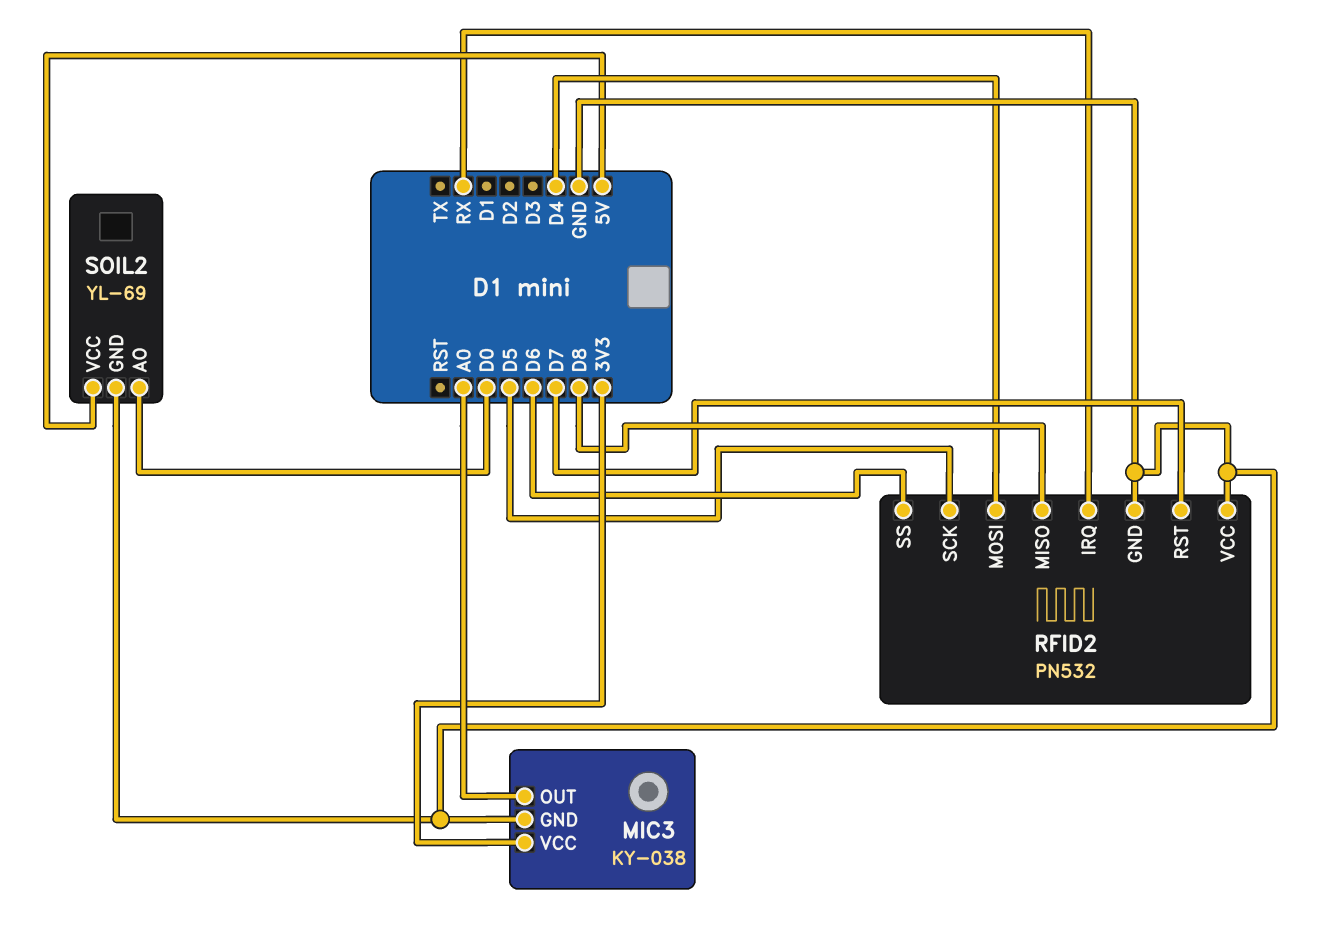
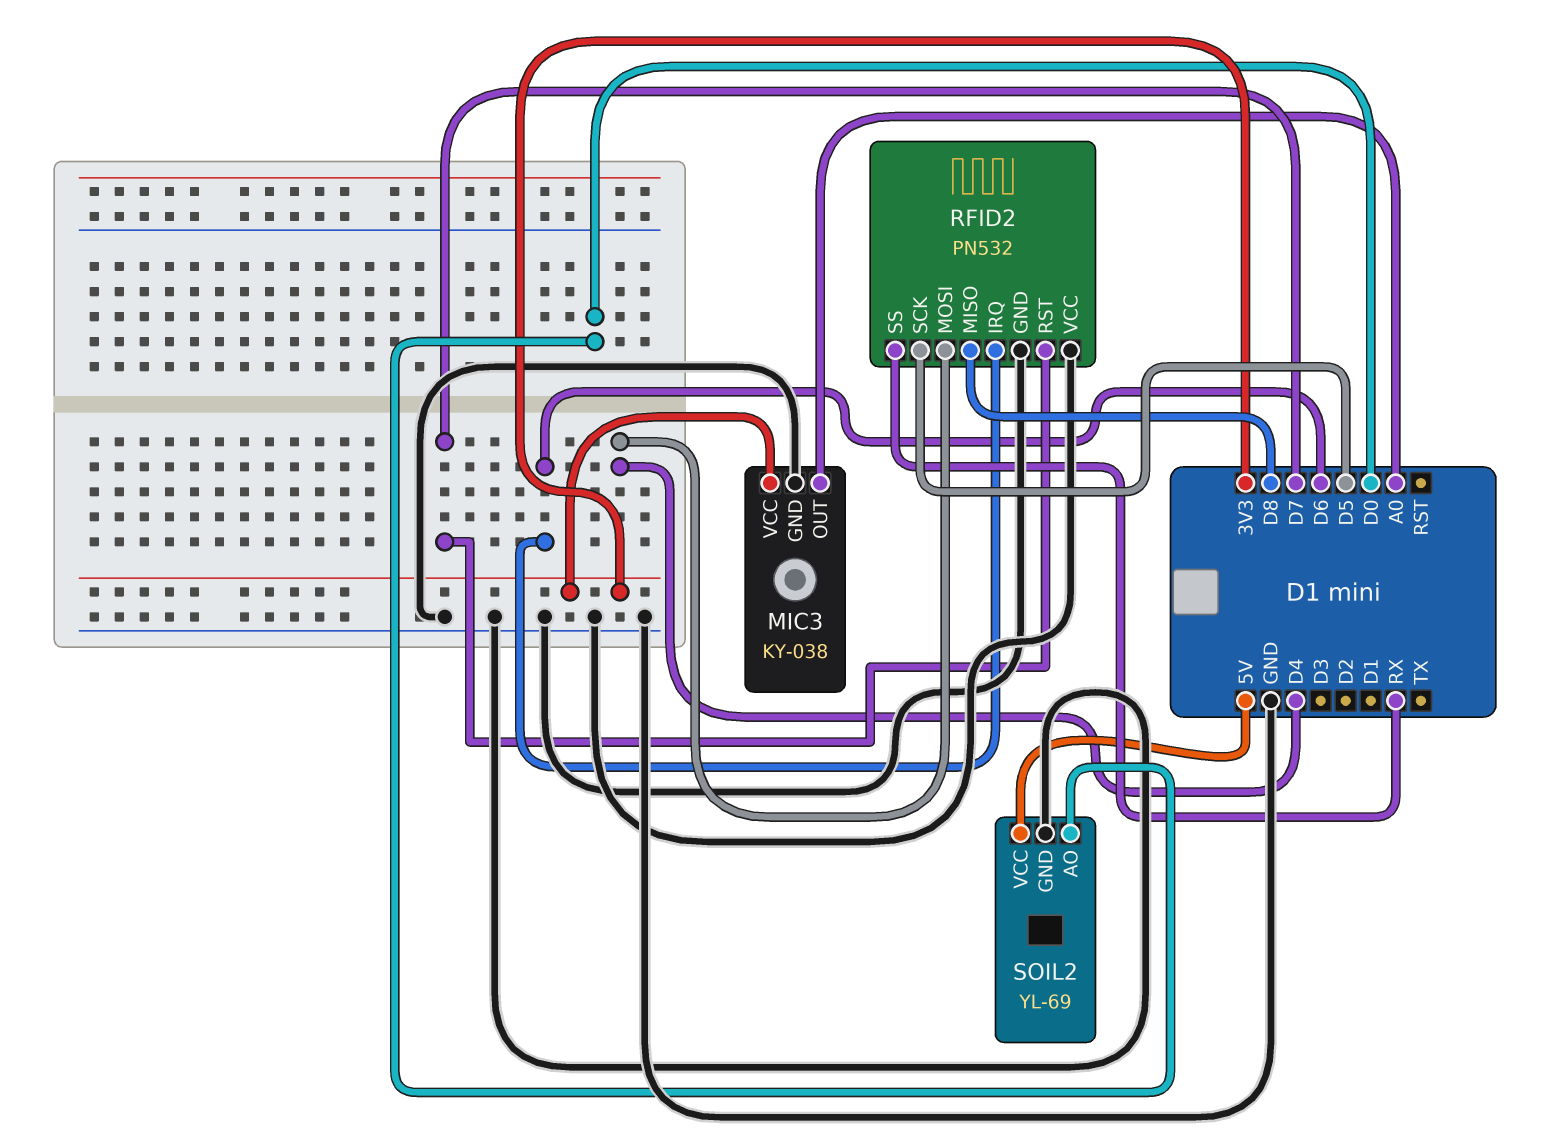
RFID2 pin IRQ: RX -> D6
RFID2 pin SS: D6 -> RX

